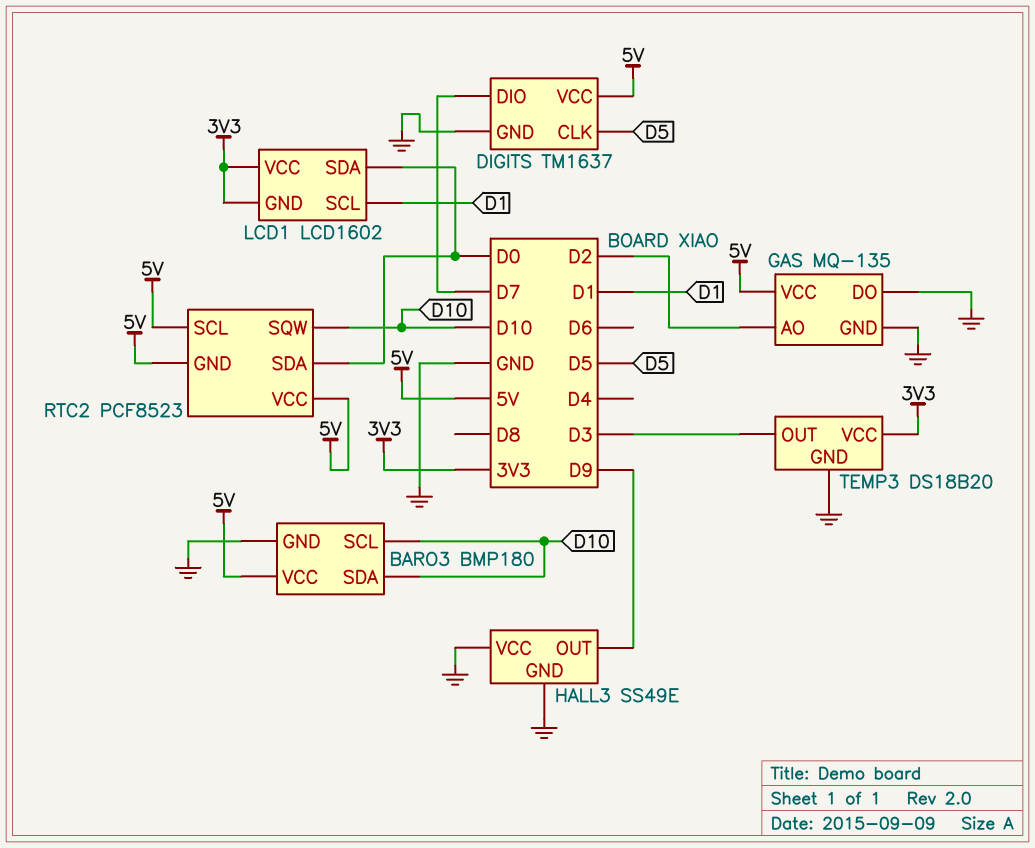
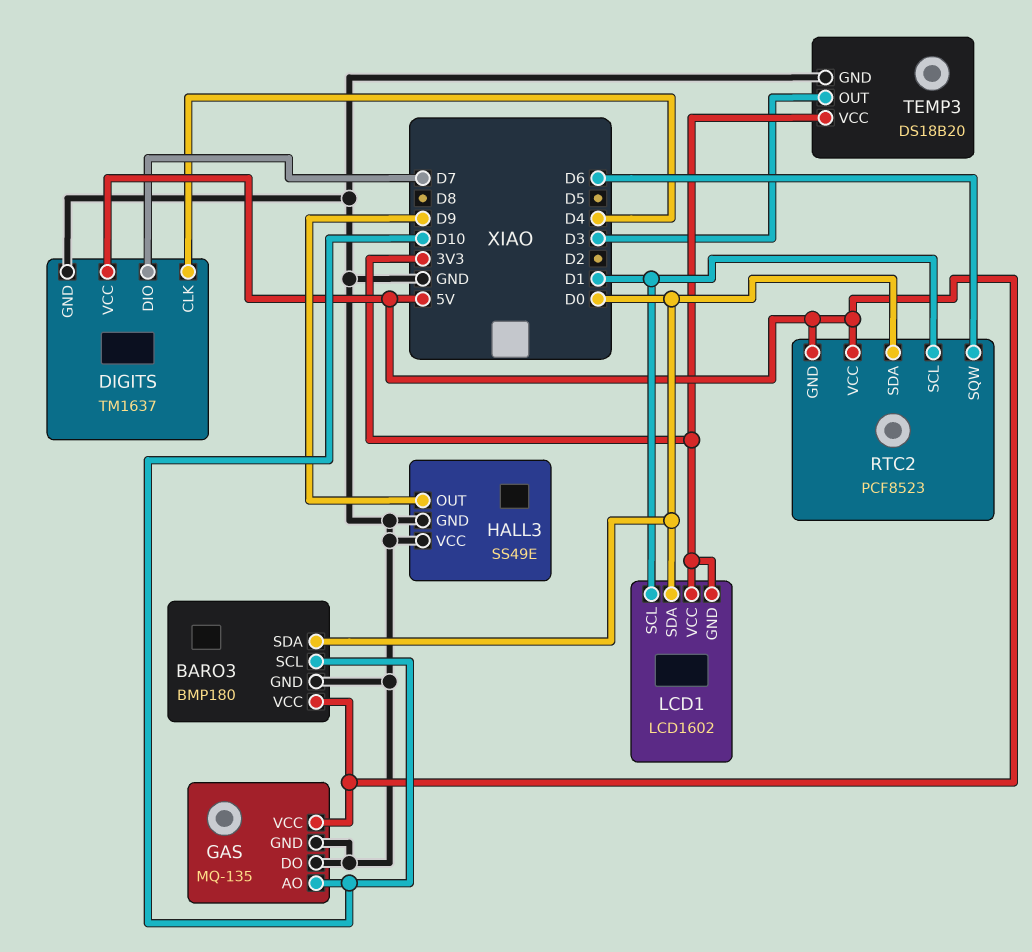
BARO3 pin SDA: D10 -> D0
DIGITS pin CLK: D5 -> D4
GAS pin AO: D2 -> D10
RTC2 pin SCL: 5V -> D1
RTC2 pin SQW: D10 -> D6

